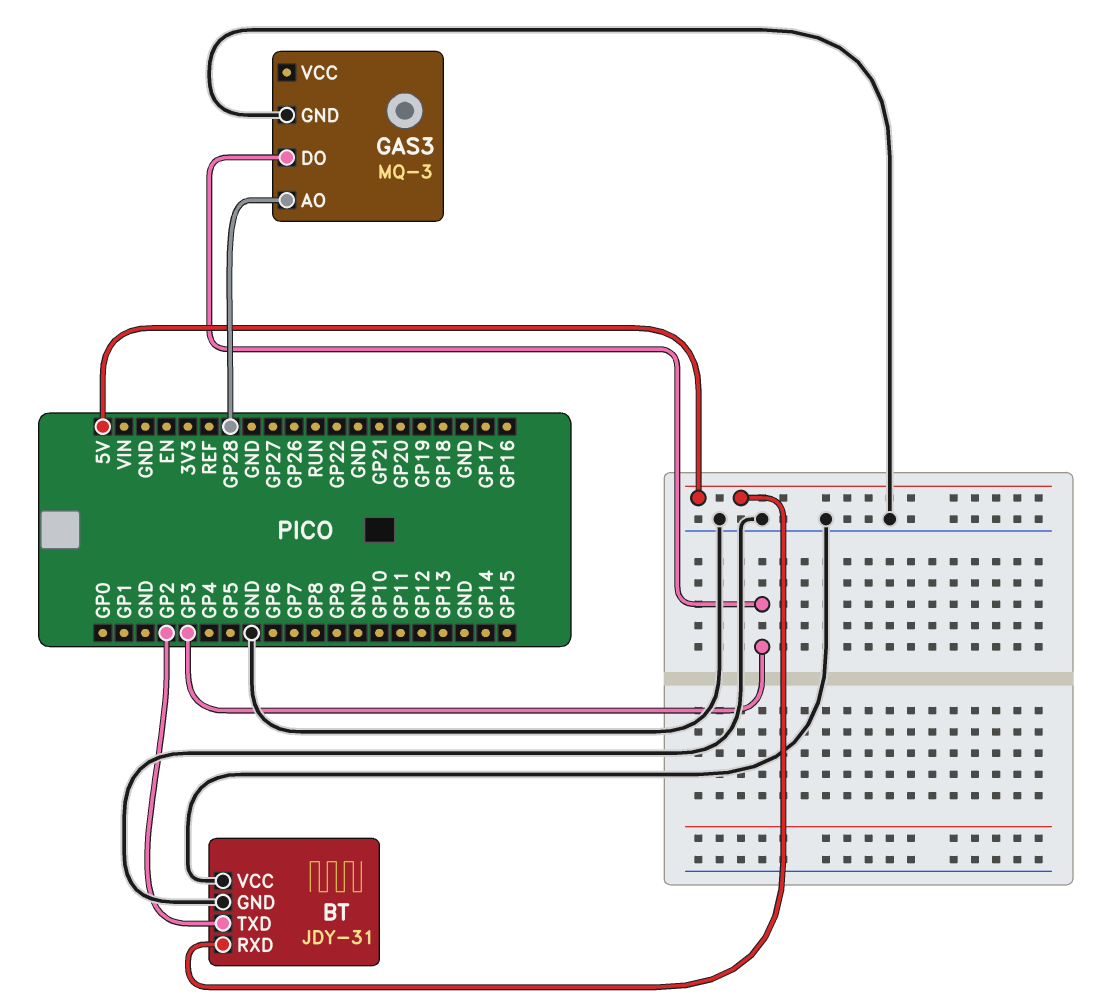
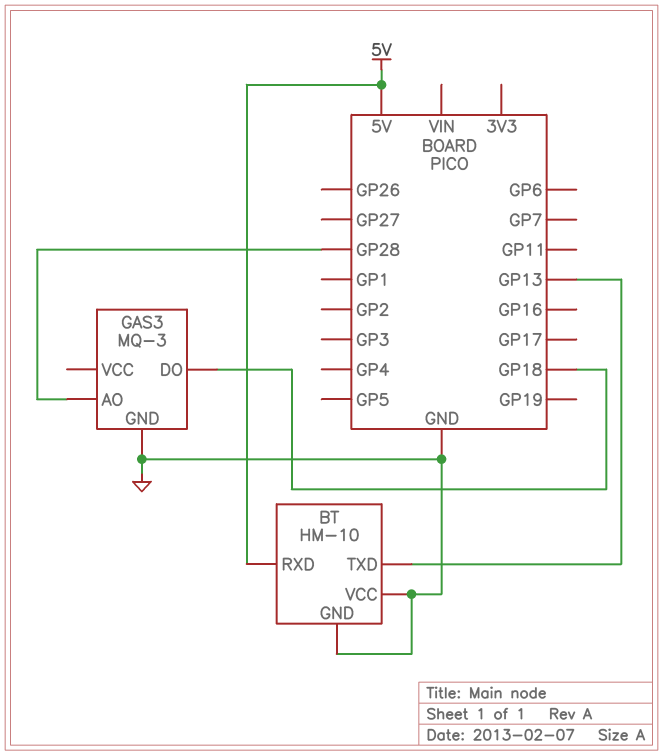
BT: JDY-31 -> HM-10
BT pin TXD: GP2 -> GP13
GAS3 pin DO: GP3 -> GP18

